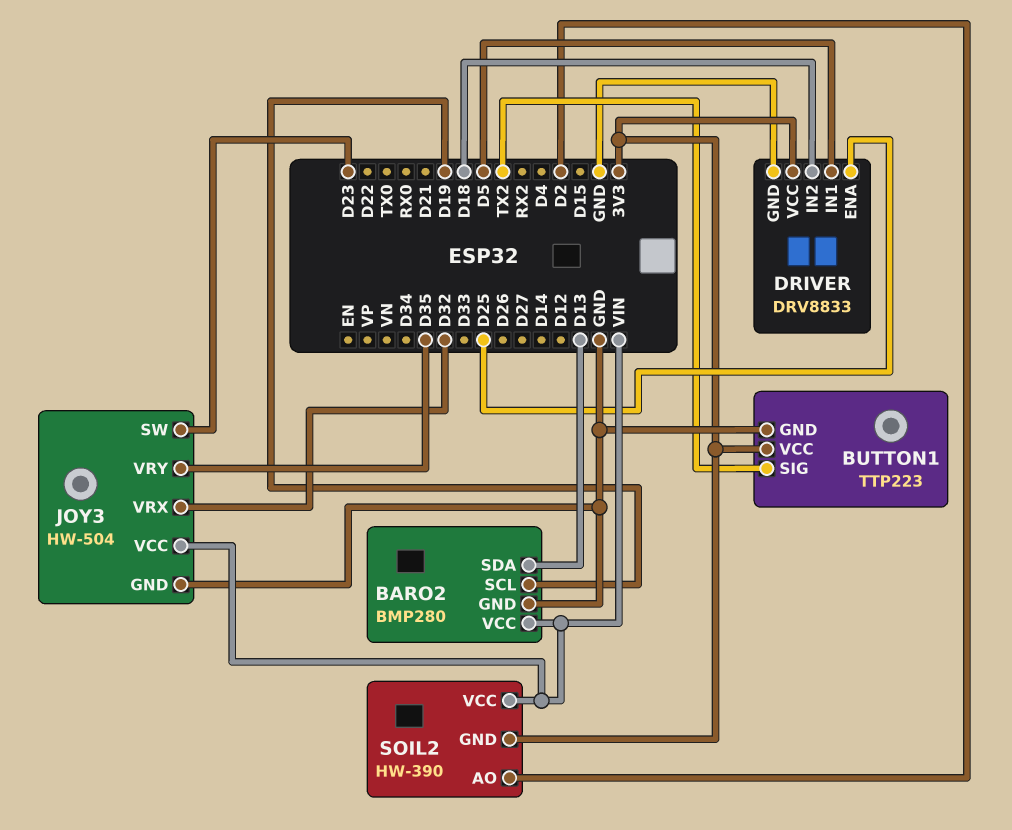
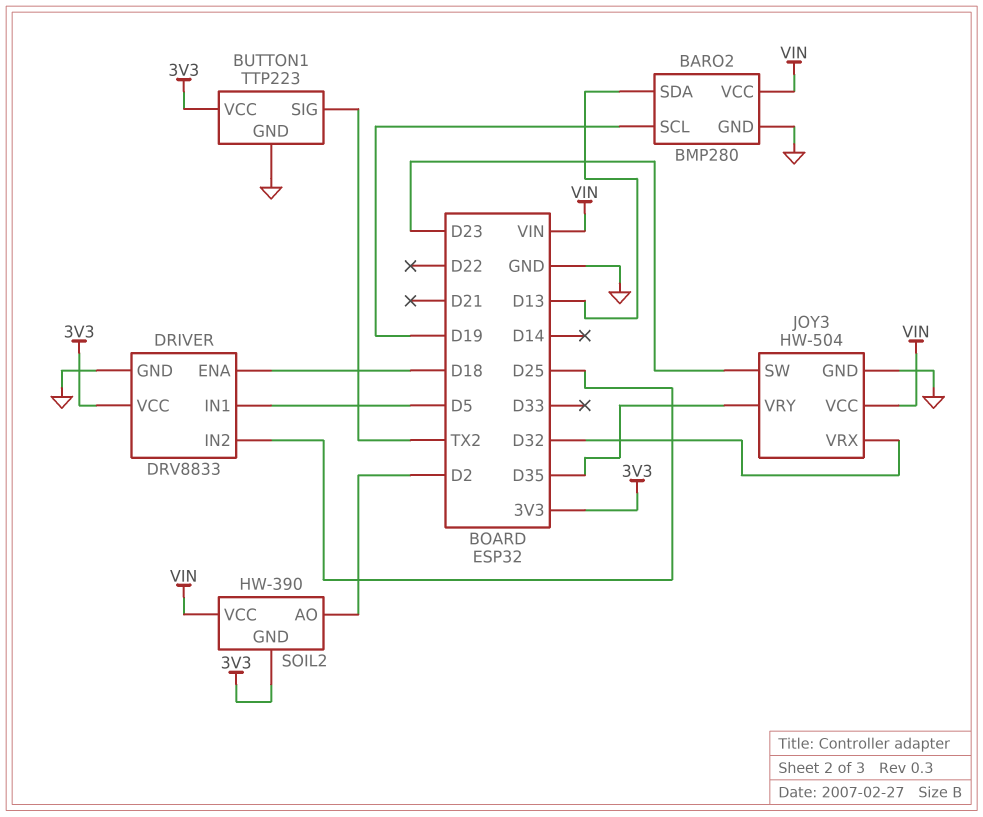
DRIVER pin ENA: D25 -> D18
DRIVER pin IN2: D18 -> D25

